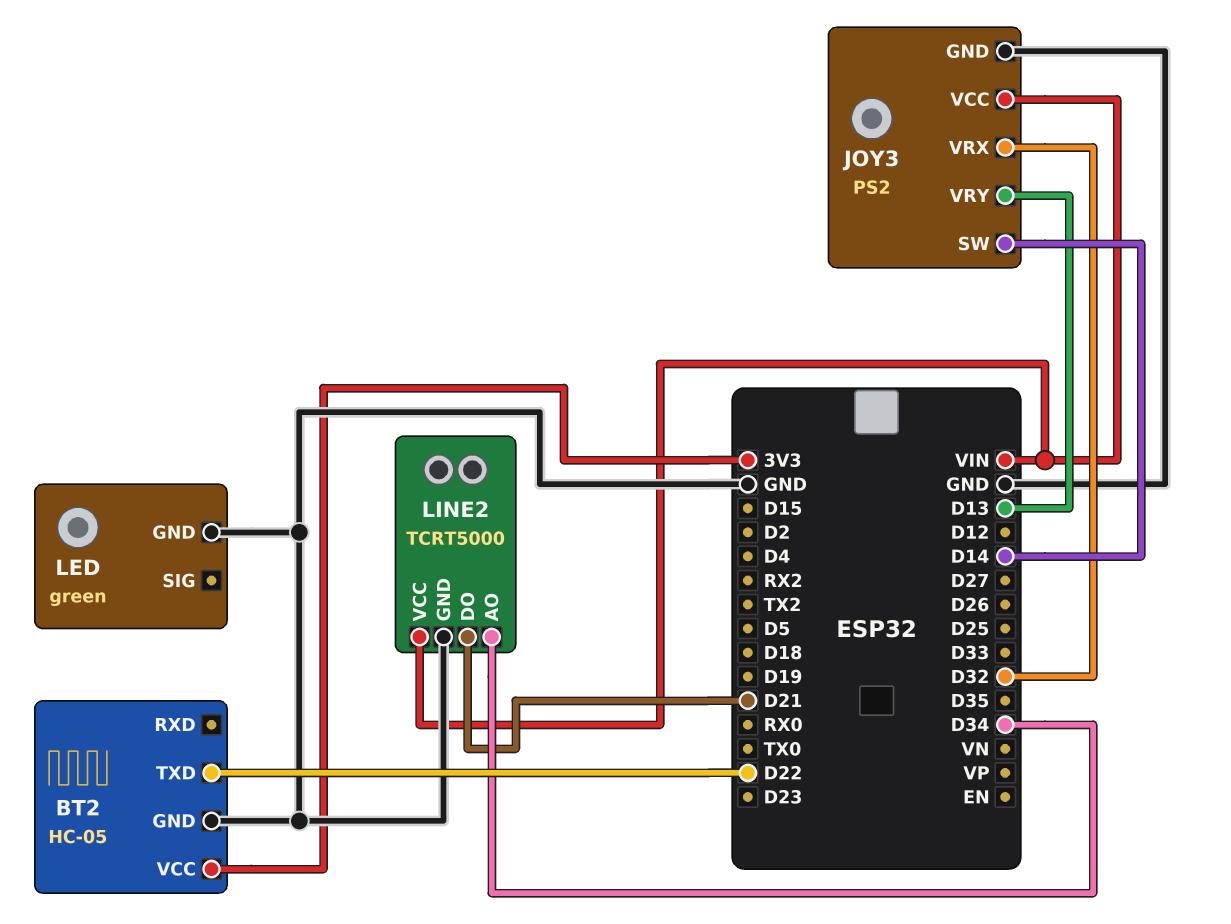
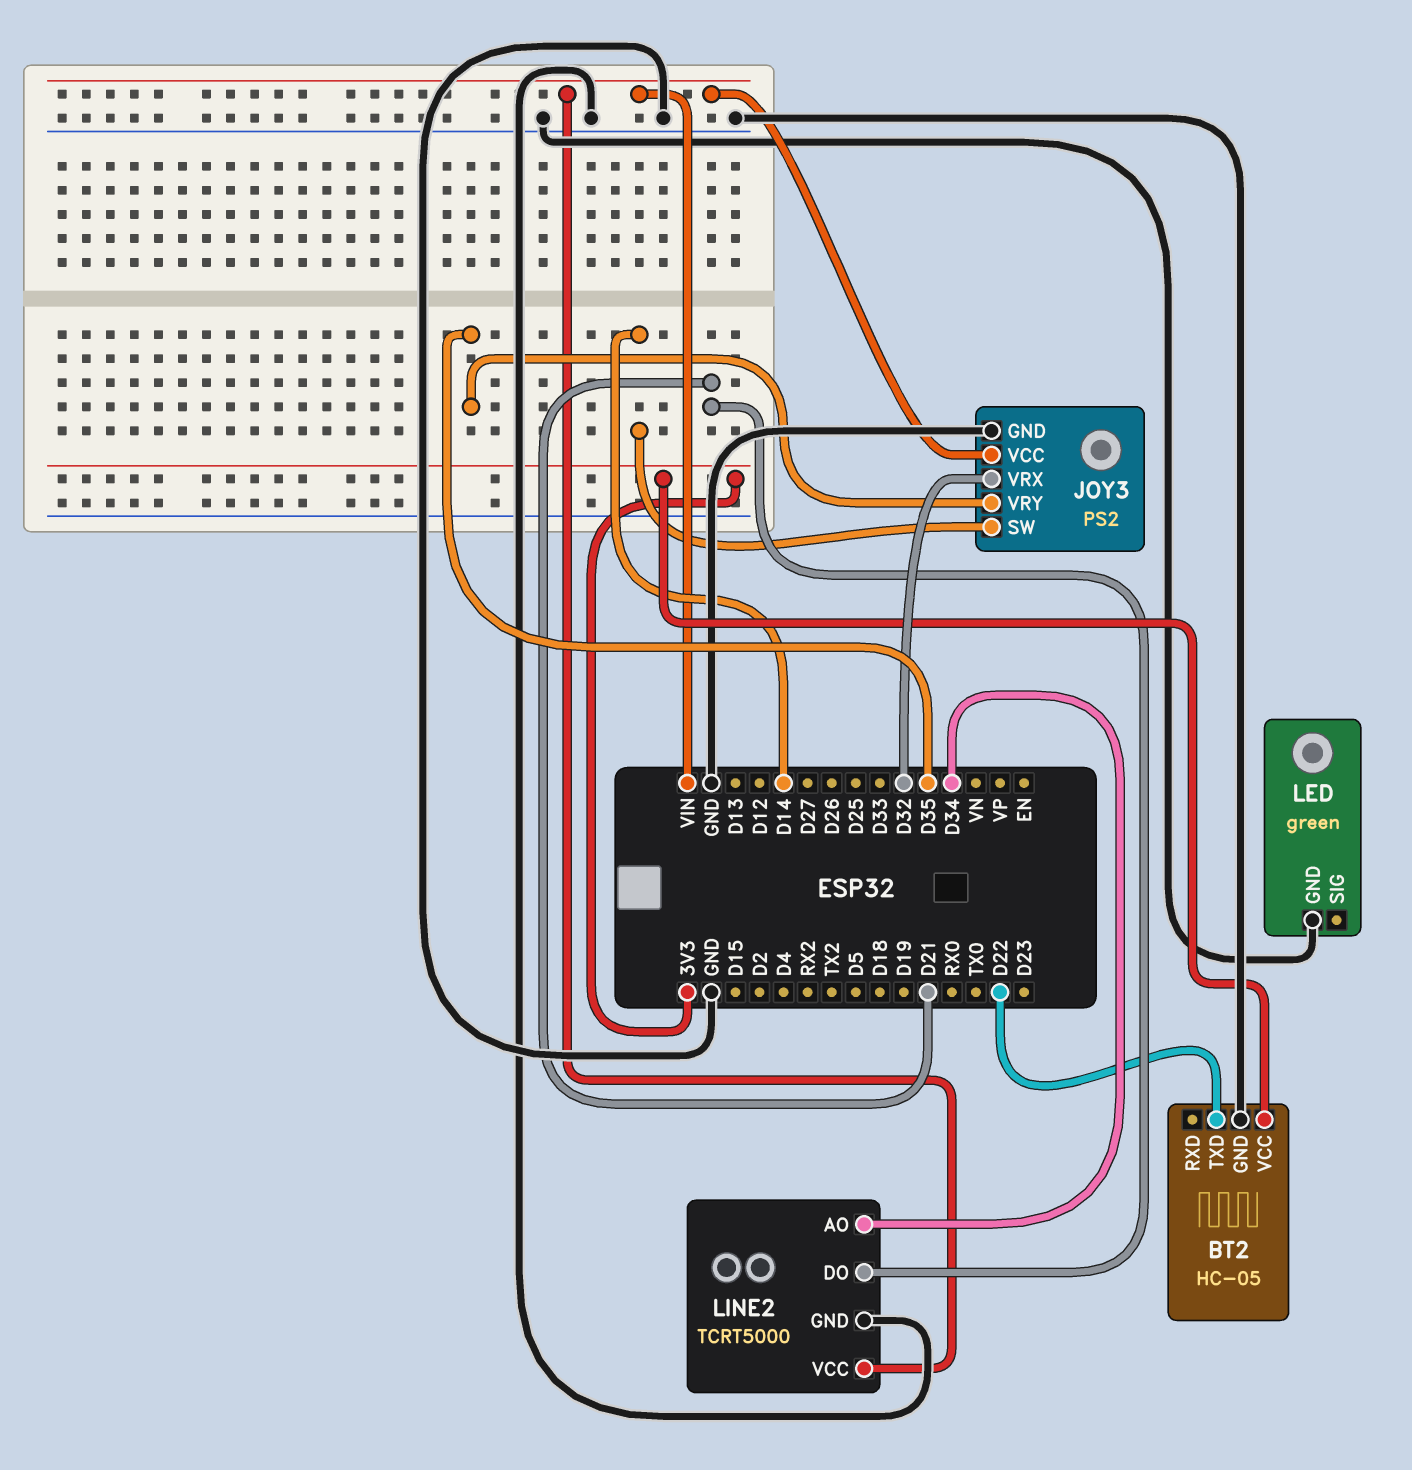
JOY3 pin VRY: D13 -> D35

